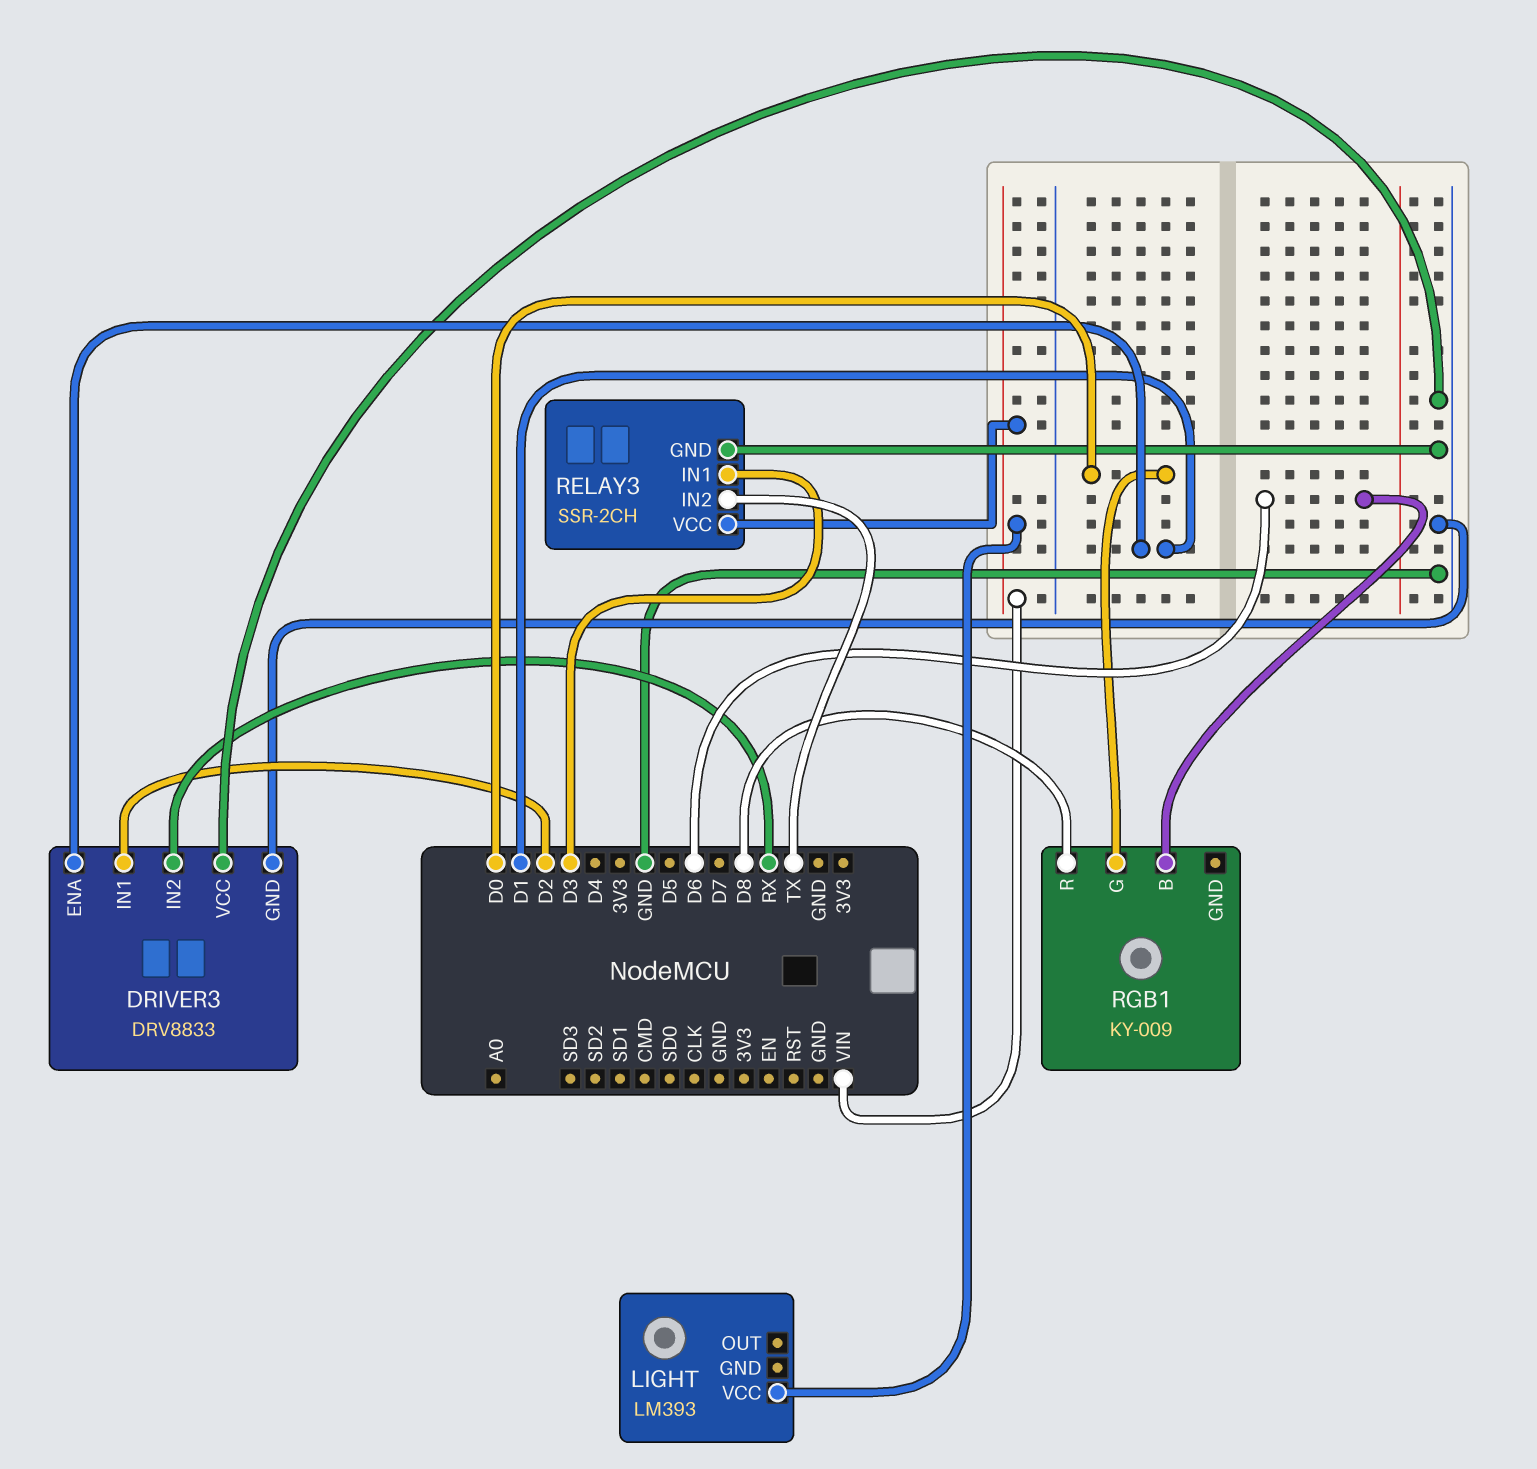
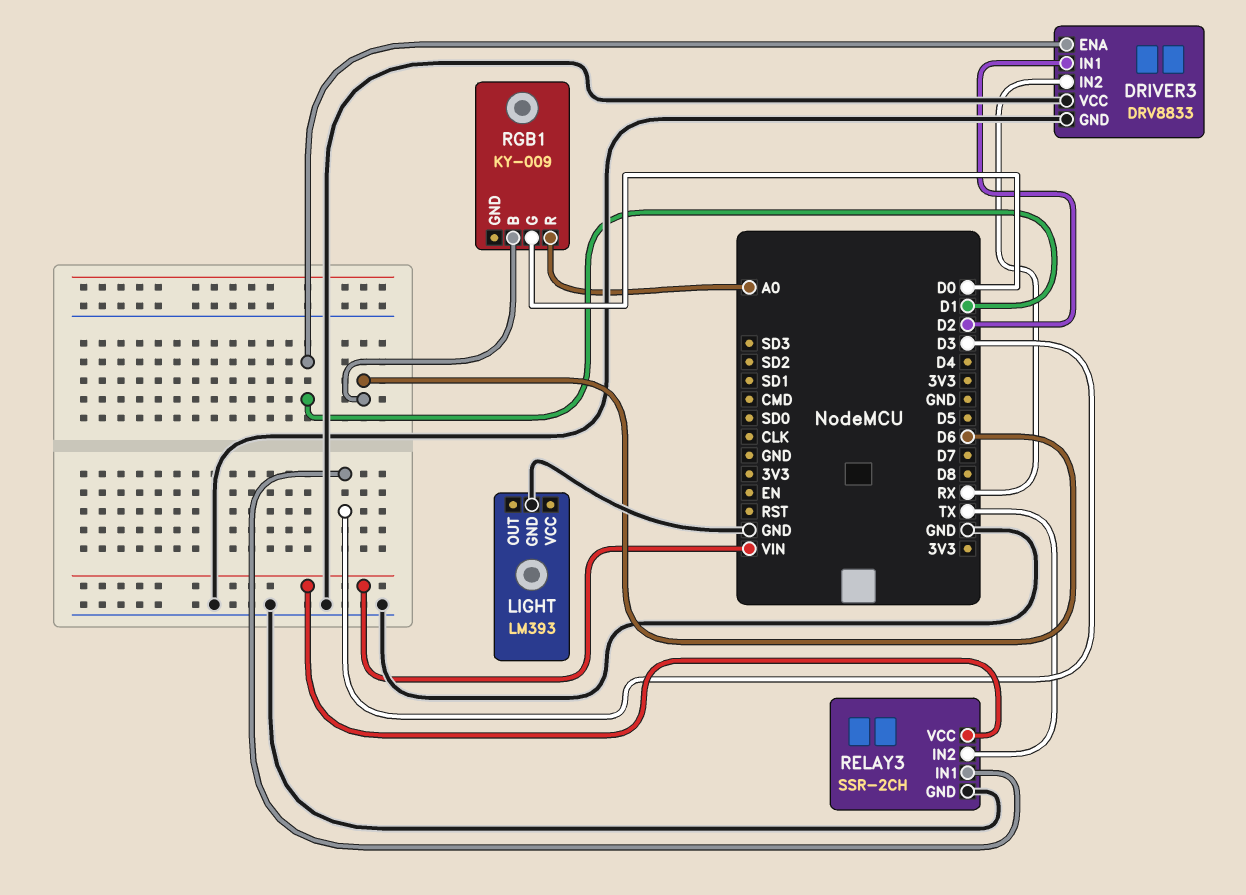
LIGHT pin GND: none -> GND
LIGHT pin VCC: VIN -> none
RGB1 pin R: D8 -> A0

